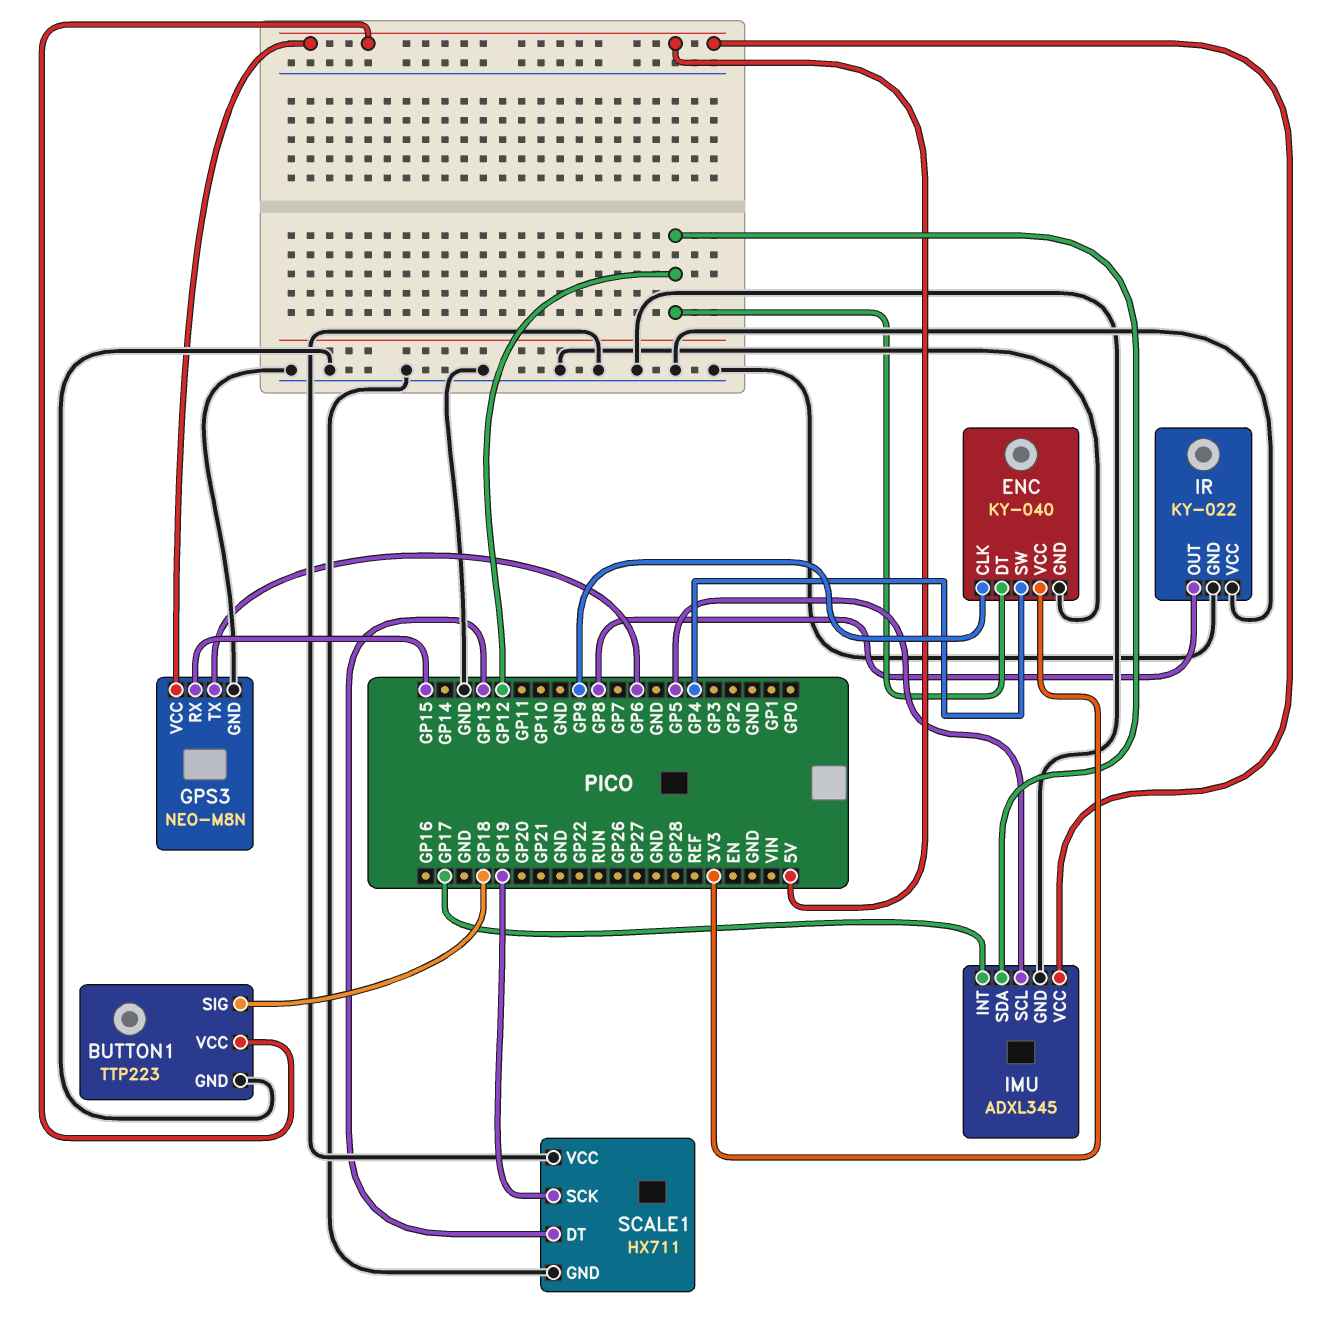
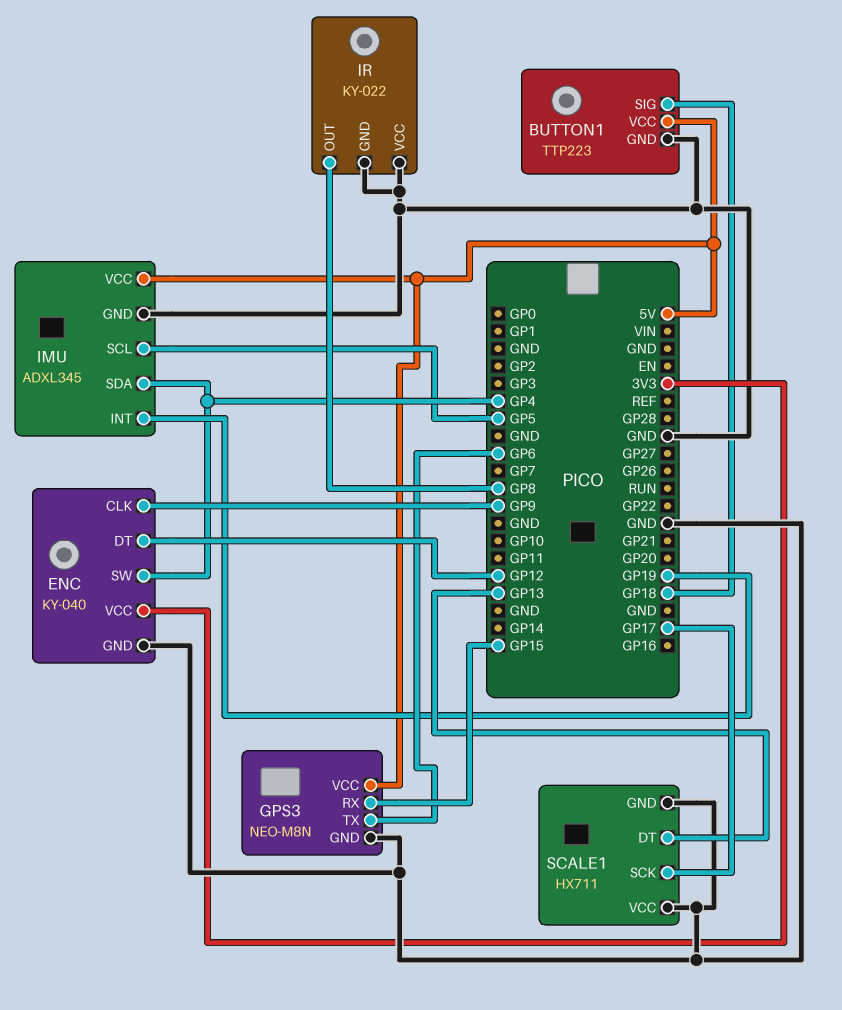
IMU pin INT: GP17 -> GP19
IMU pin SDA: GP12 -> GP4
SCALE1 pin SCK: GP19 -> GP17

